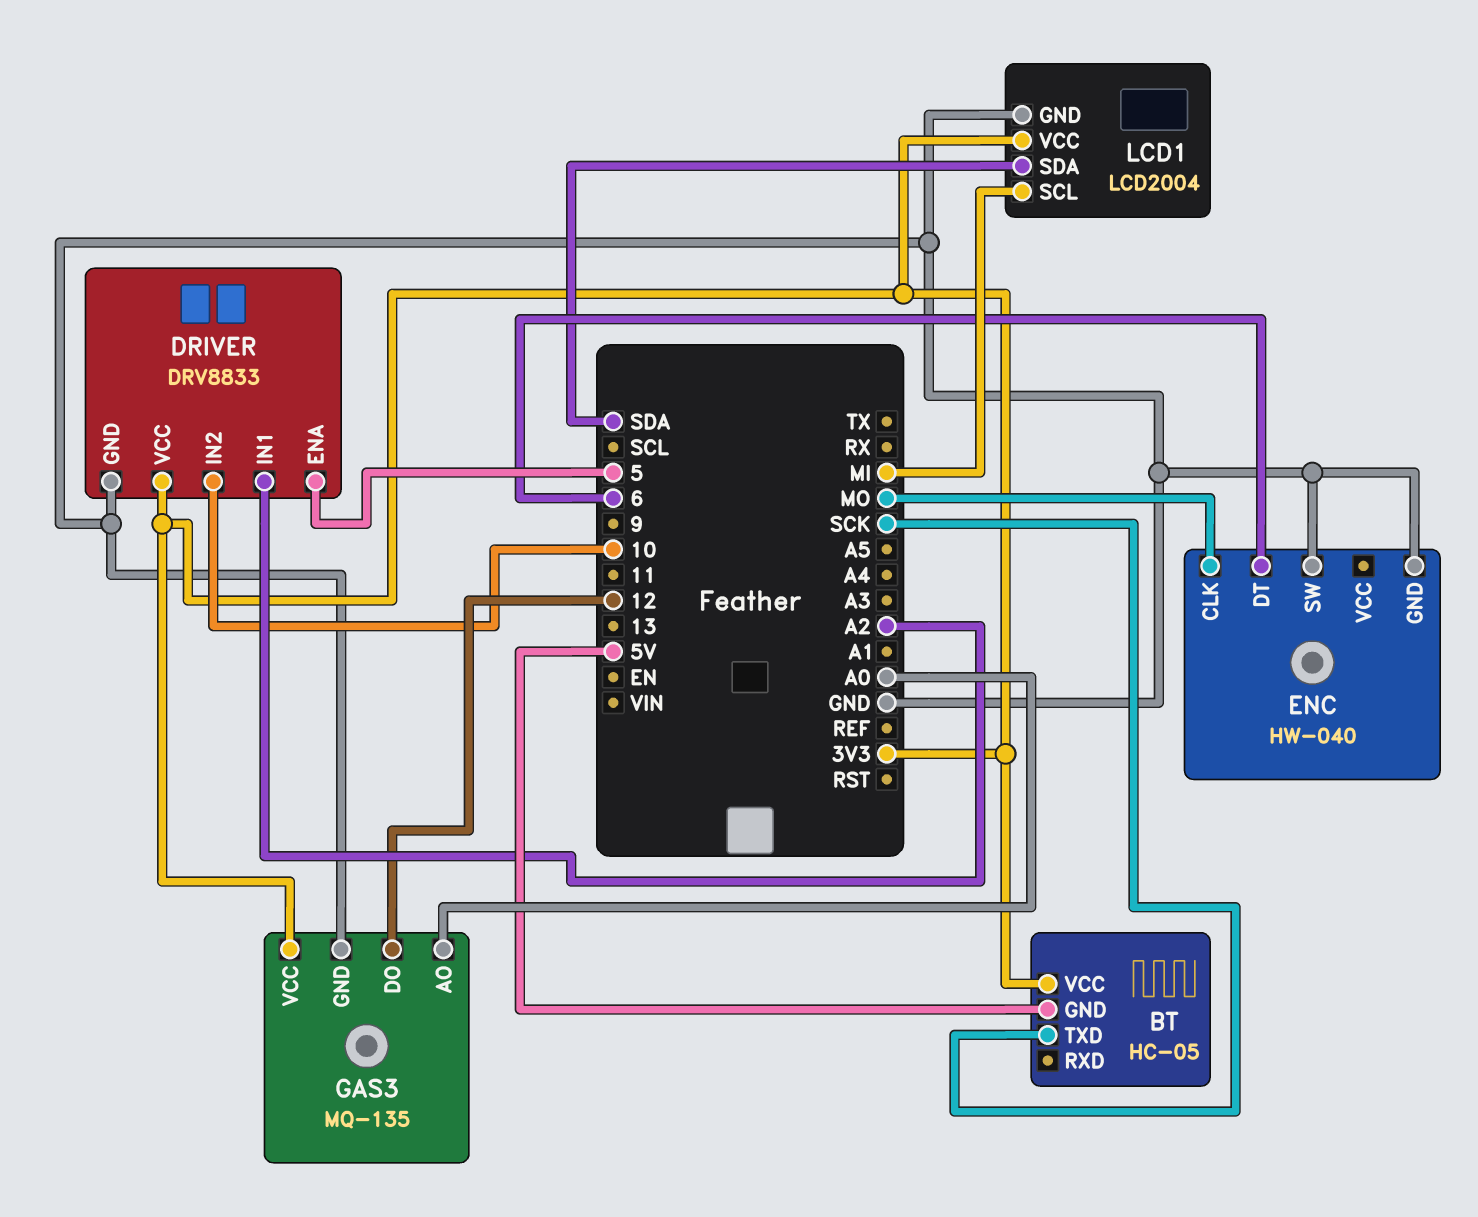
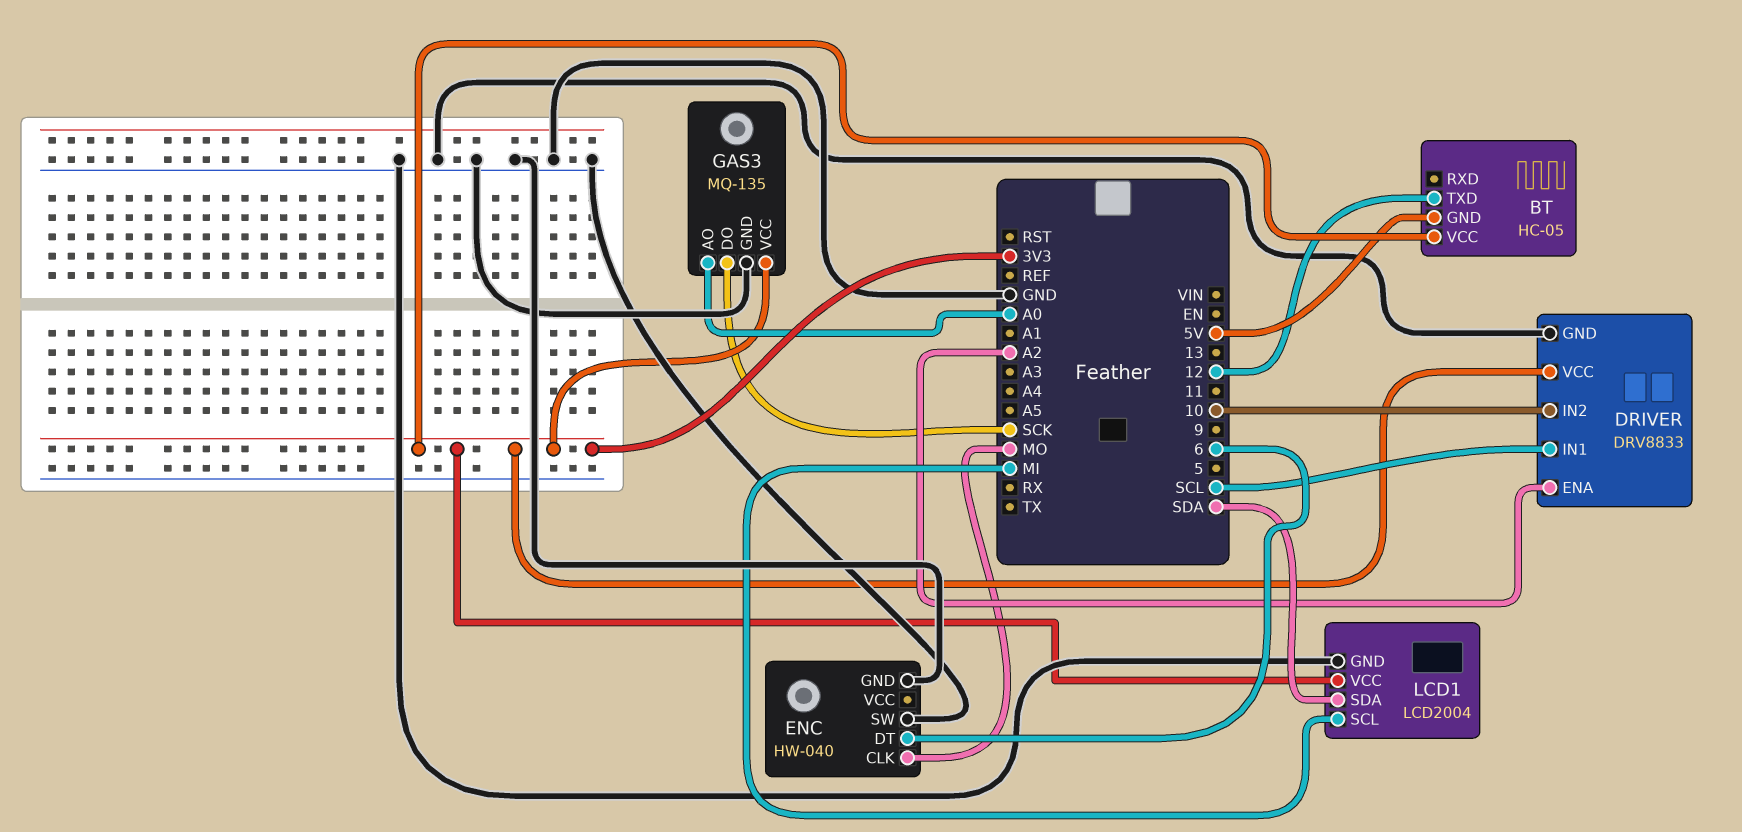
BT pin TXD: SCK -> 12
DRIVER pin ENA: 5 -> A2
DRIVER pin IN1: A2 -> SCL
GAS3 pin DO: 12 -> SCK

